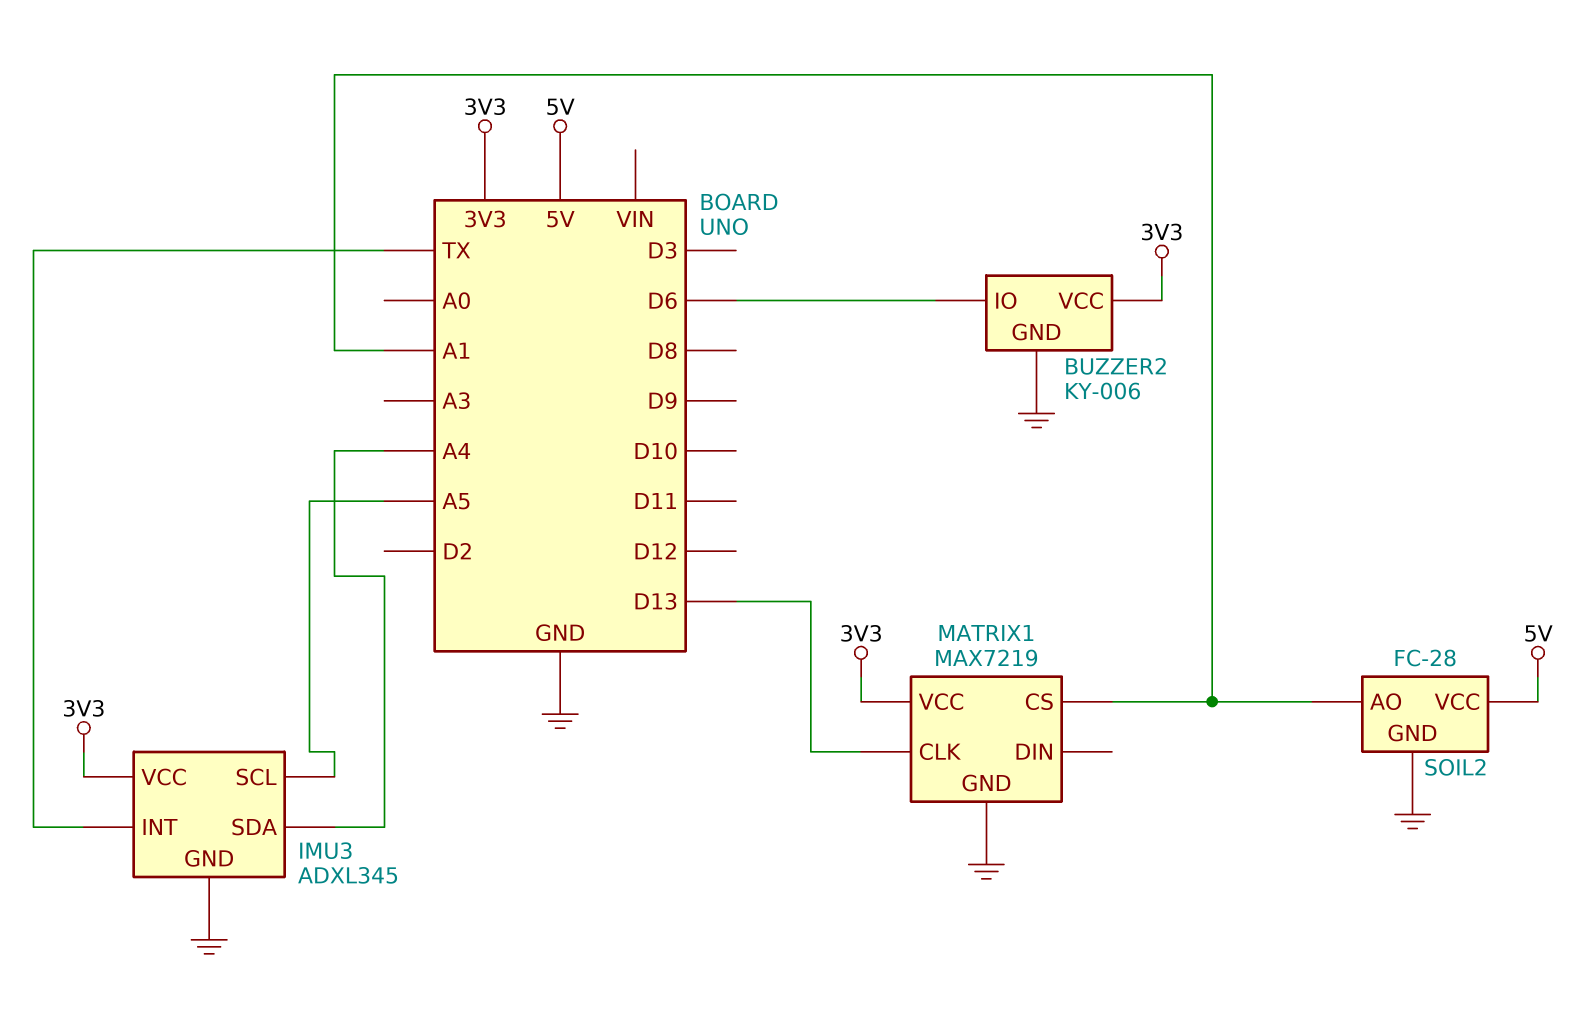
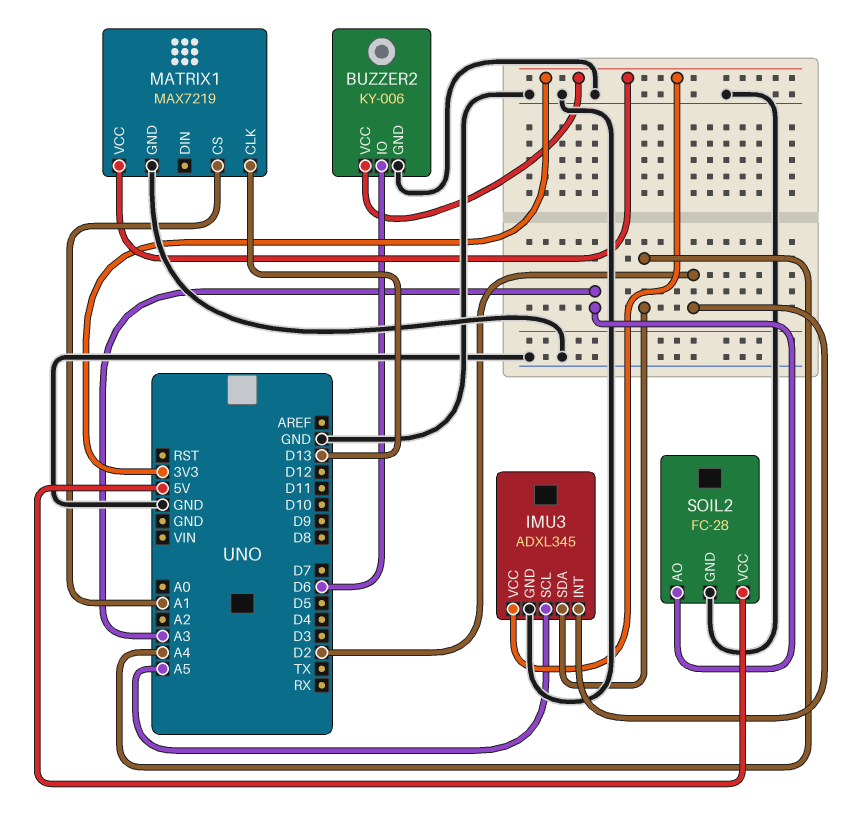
IMU3 pin INT: TX -> D2
SOIL2 pin AO: A1 -> A3

